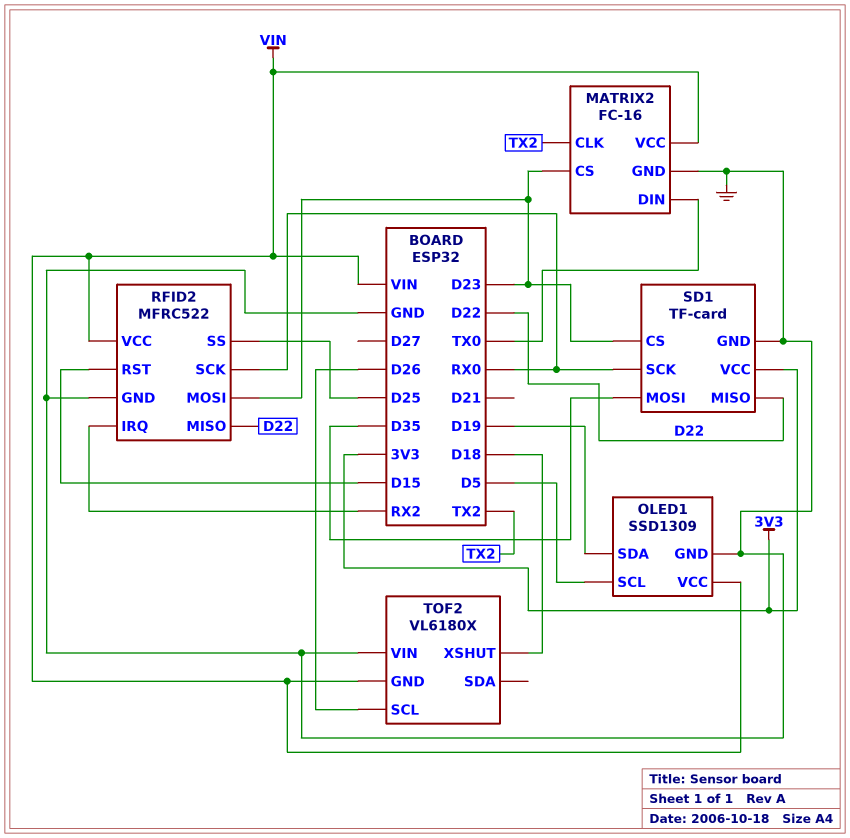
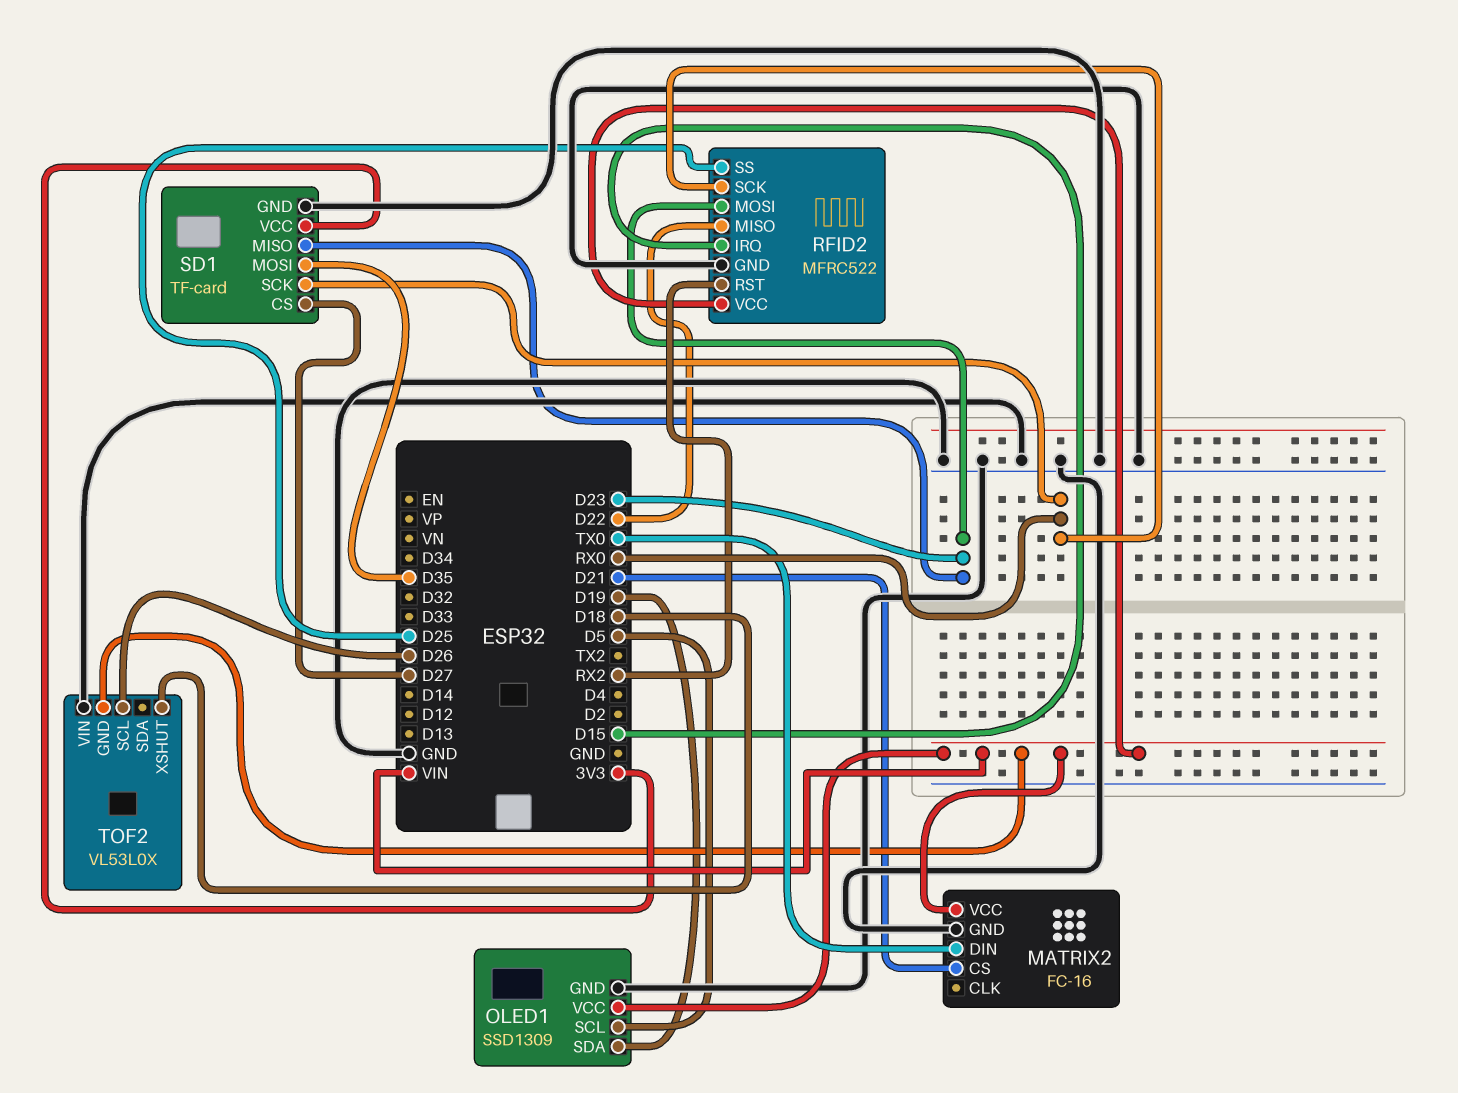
MATRIX2 pin CLK: TX2 -> none
MATRIX2 pin CS: D23 -> D21
RFID2 pin IRQ: RX2 -> D15
RFID2 pin RST: D15 -> RX2
SD1 pin CS: D23 -> D27
SD1 pin MISO: D22 -> D23
TOF2: VL6180X -> VL53L0X

